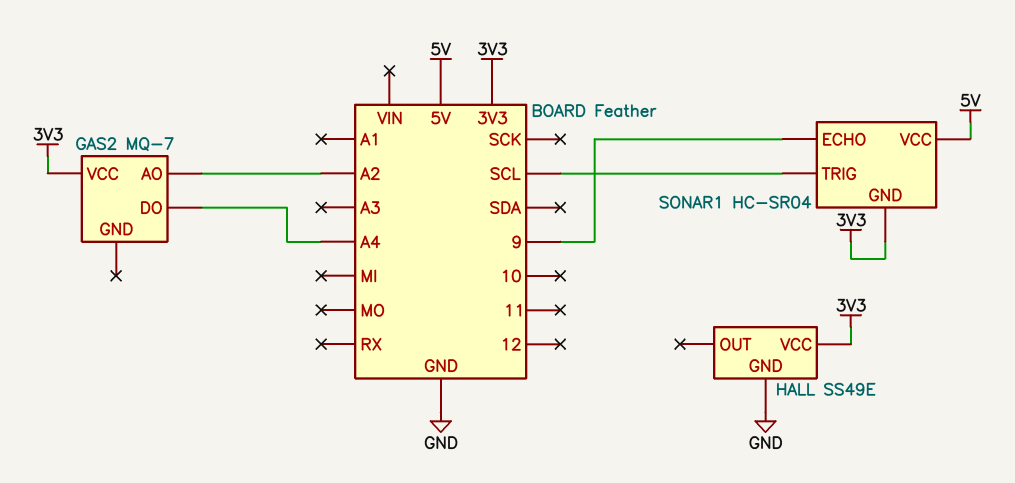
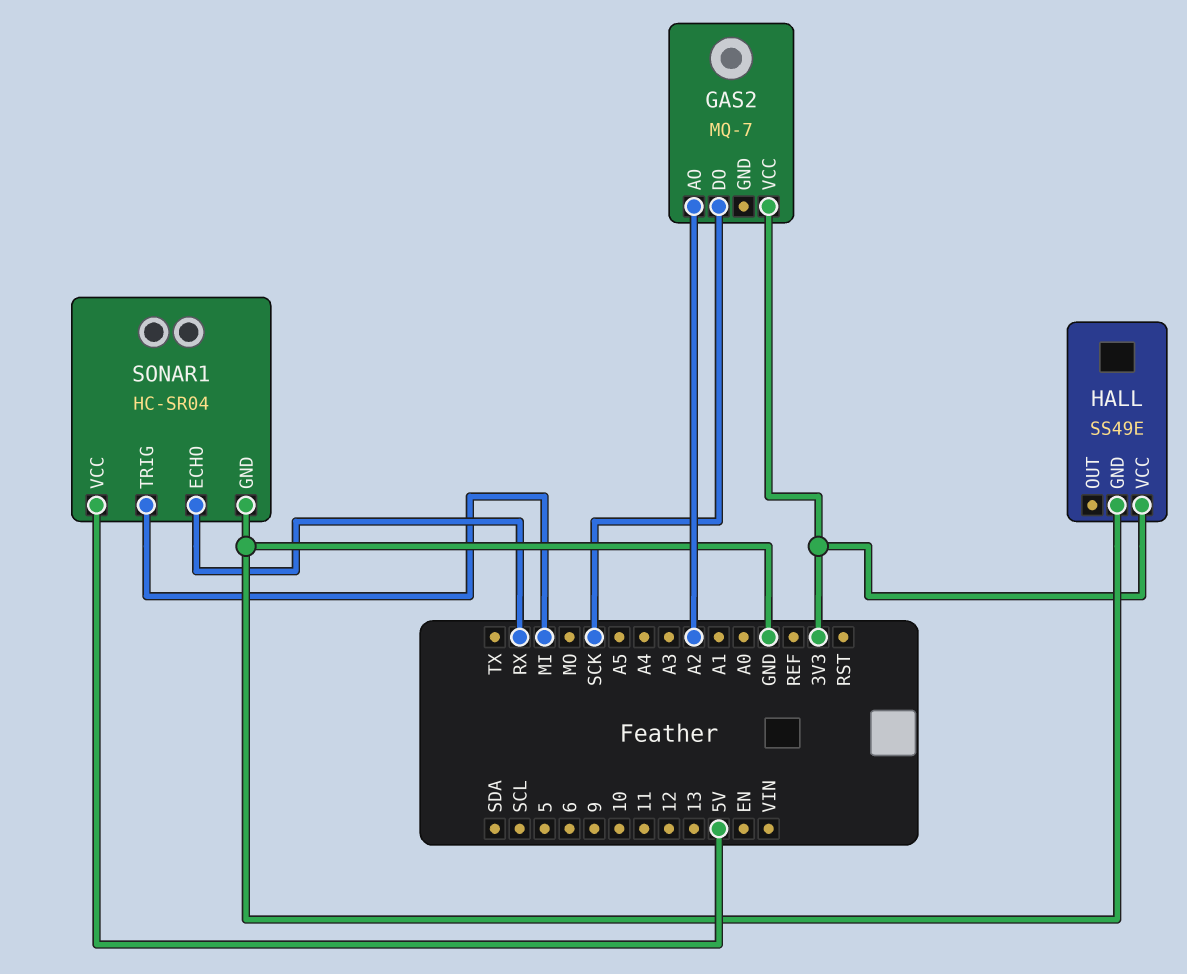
GAS2 pin DO: A4 -> SCK
SONAR1 pin ECHO: 9 -> RX
SONAR1 pin GND: 3V3 -> GND
SONAR1 pin TRIG: SCL -> MI

